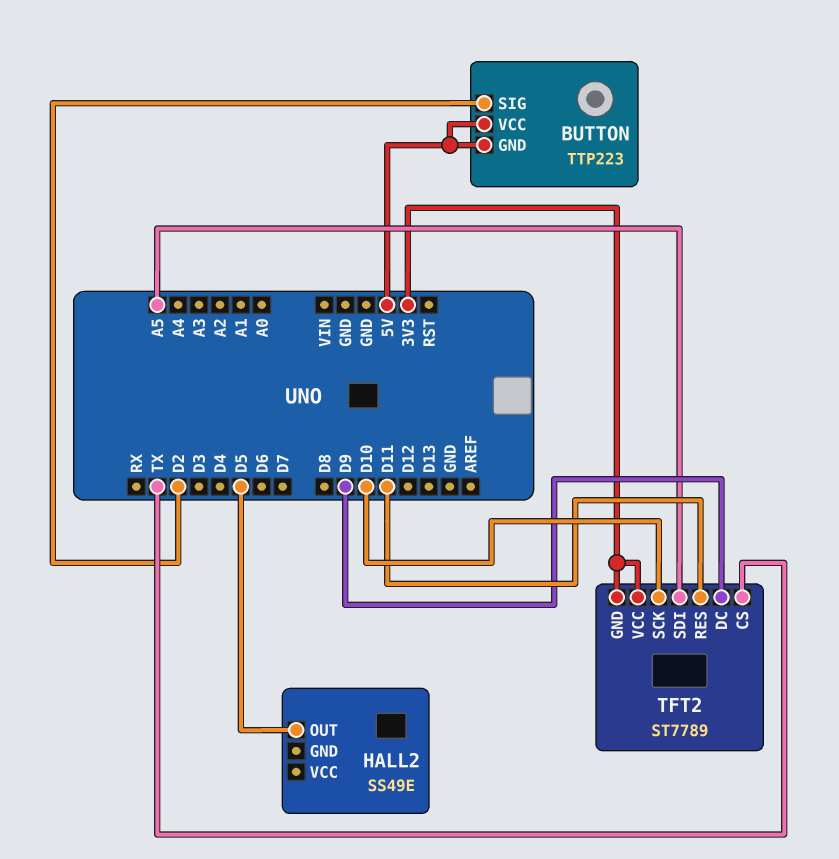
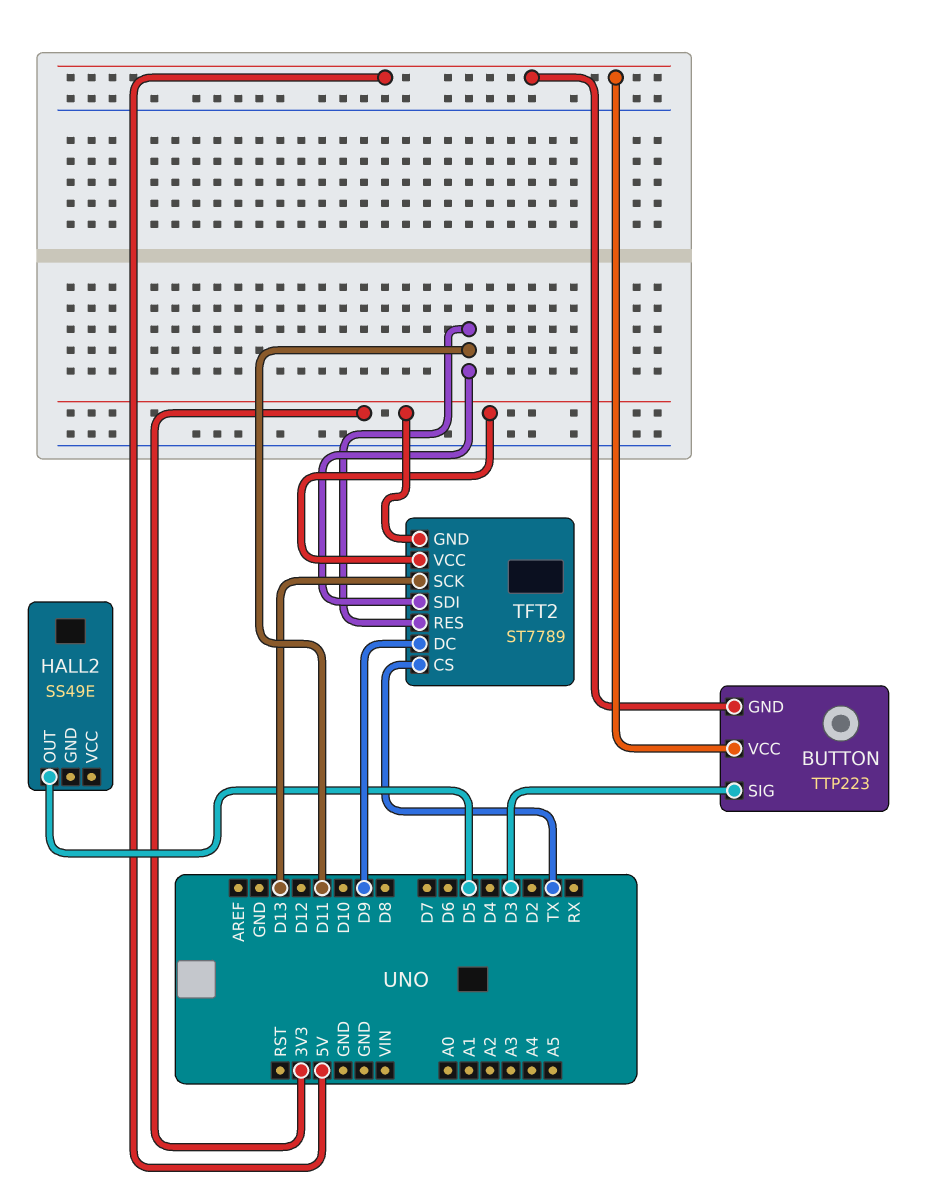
BUTTON pin SIG: D2 -> D3
TFT2 pin SCK: D10 -> D13
TFT2 pin SDI: A5 -> D11

